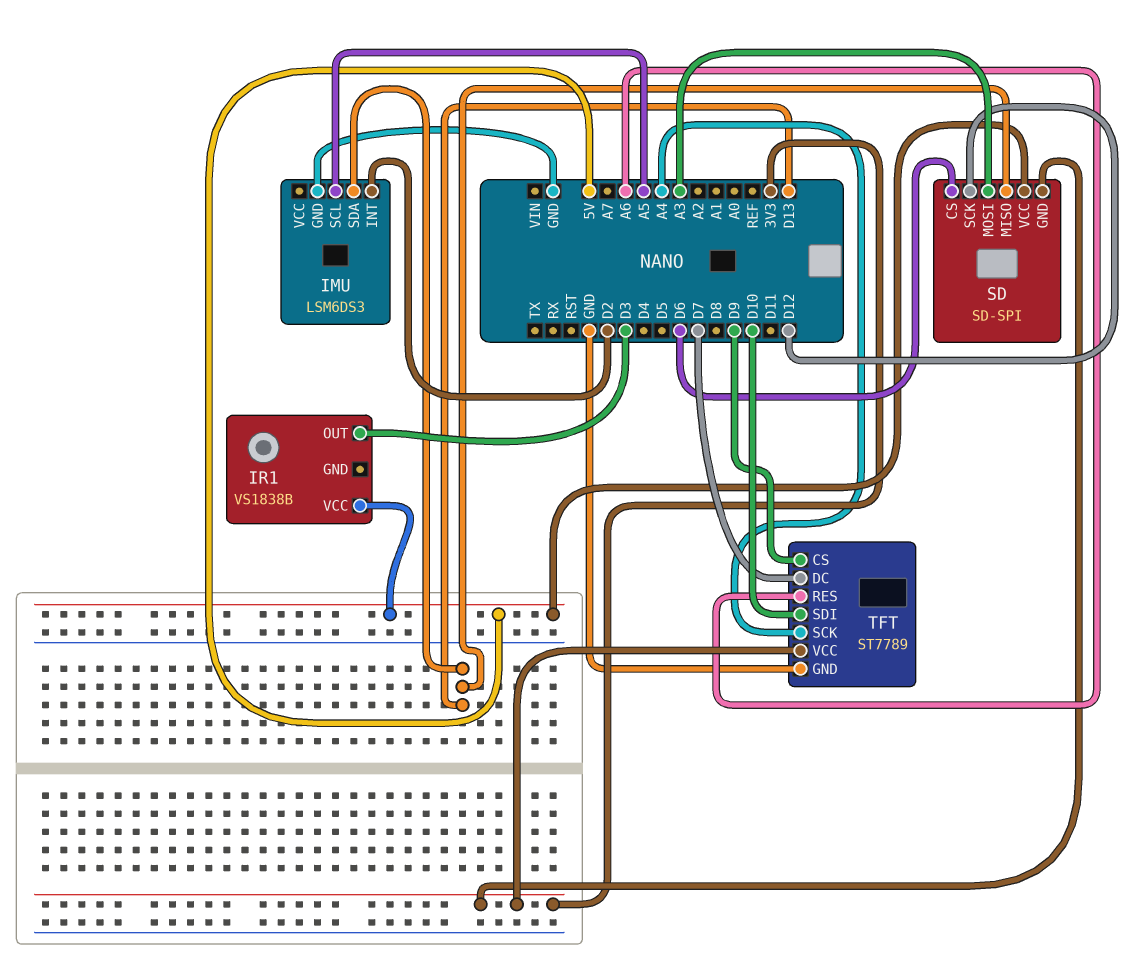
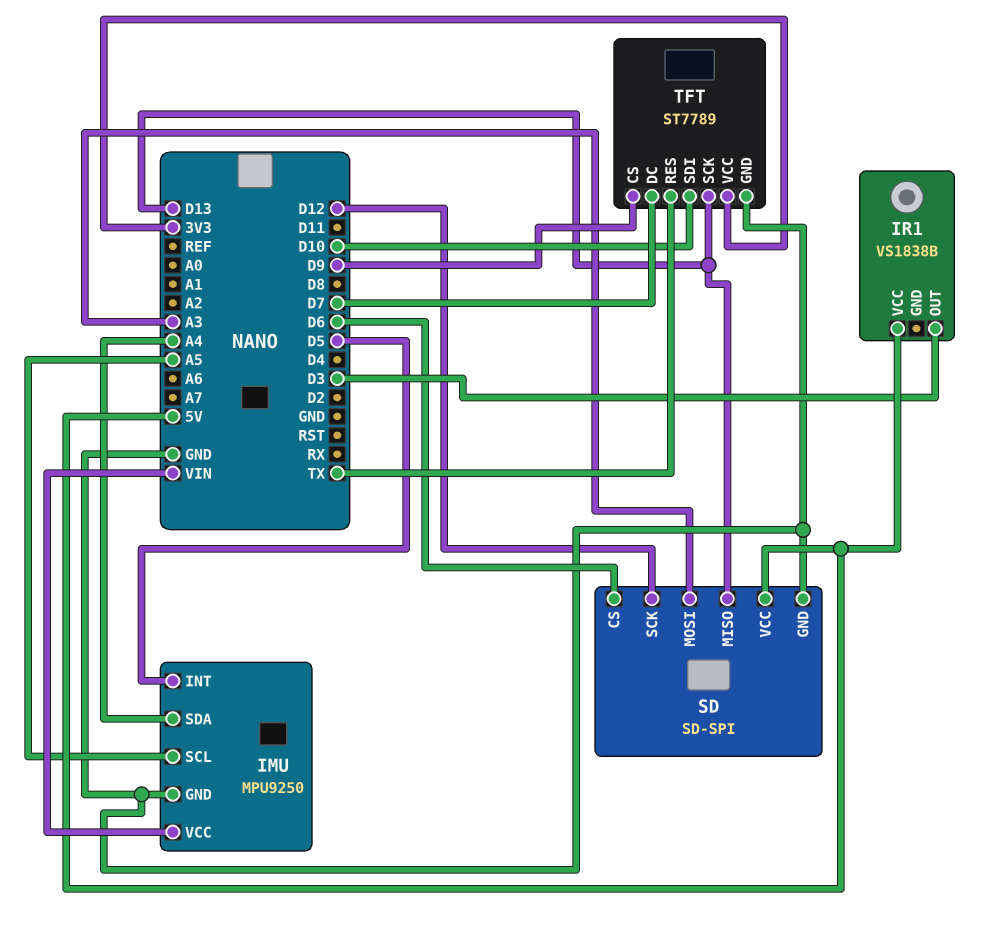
IMU: LSM6DS3 -> MPU9250
IMU pin INT: D2 -> D5
IMU pin SDA: D13 -> A4
IMU pin VCC: none -> VIN
SD pin GND: 3V3 -> GND
TFT pin RES: A6 -> TX
TFT pin SCK: A4 -> D13

